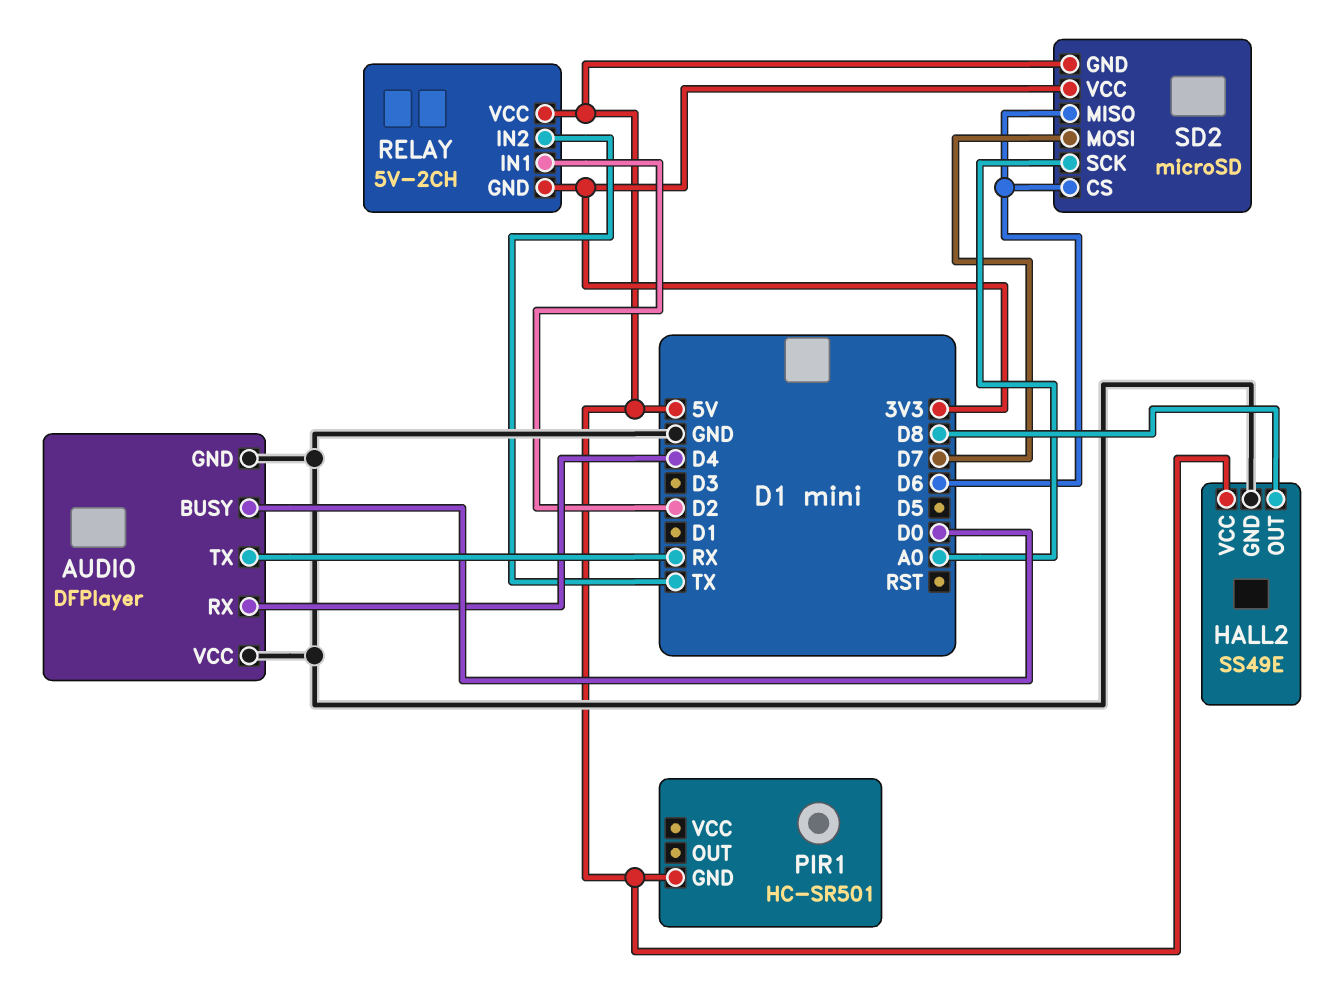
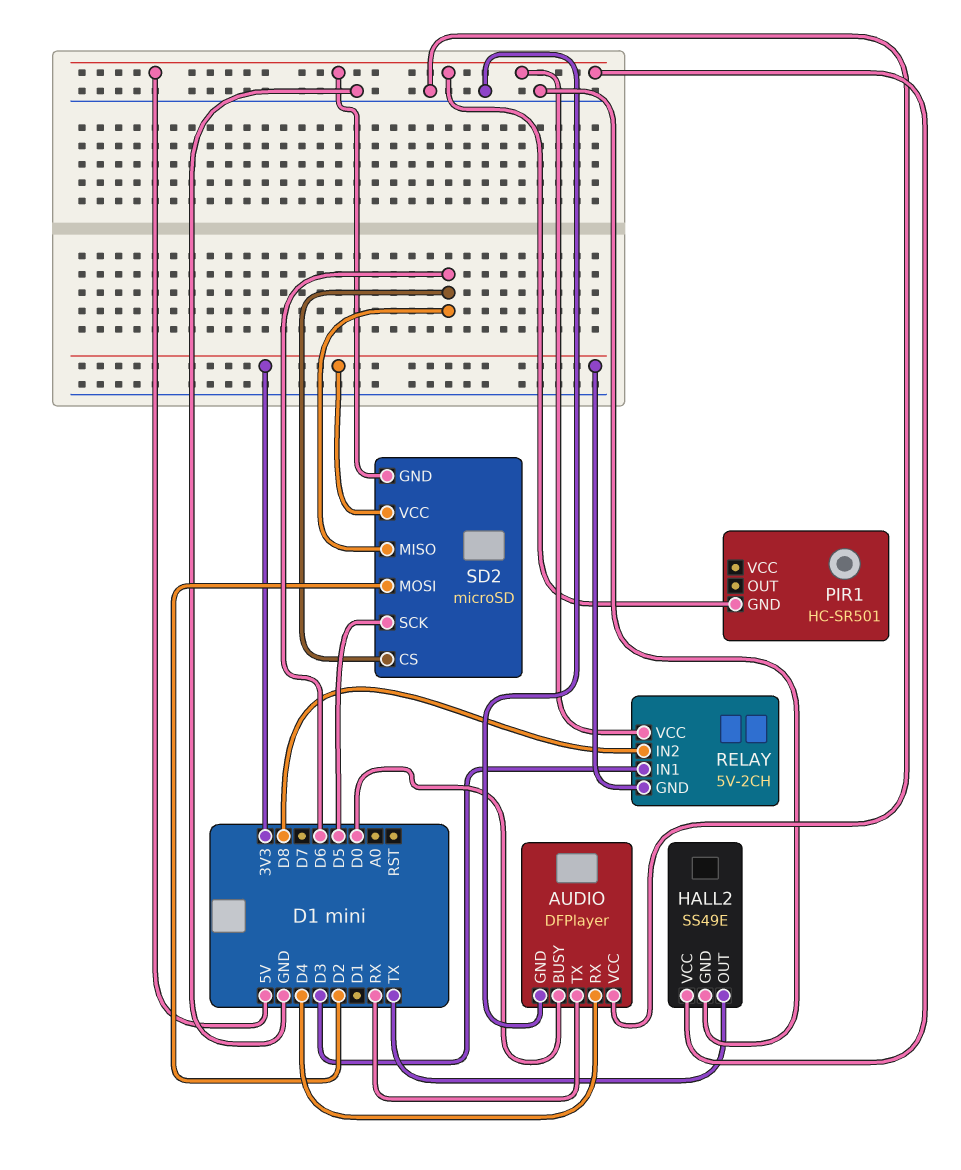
HALL2 pin OUT: D8 -> TX
RELAY pin IN1: D2 -> D3
RELAY pin IN2: TX -> D8
SD2 pin MOSI: D7 -> D2
SD2 pin SCK: A0 -> D5

